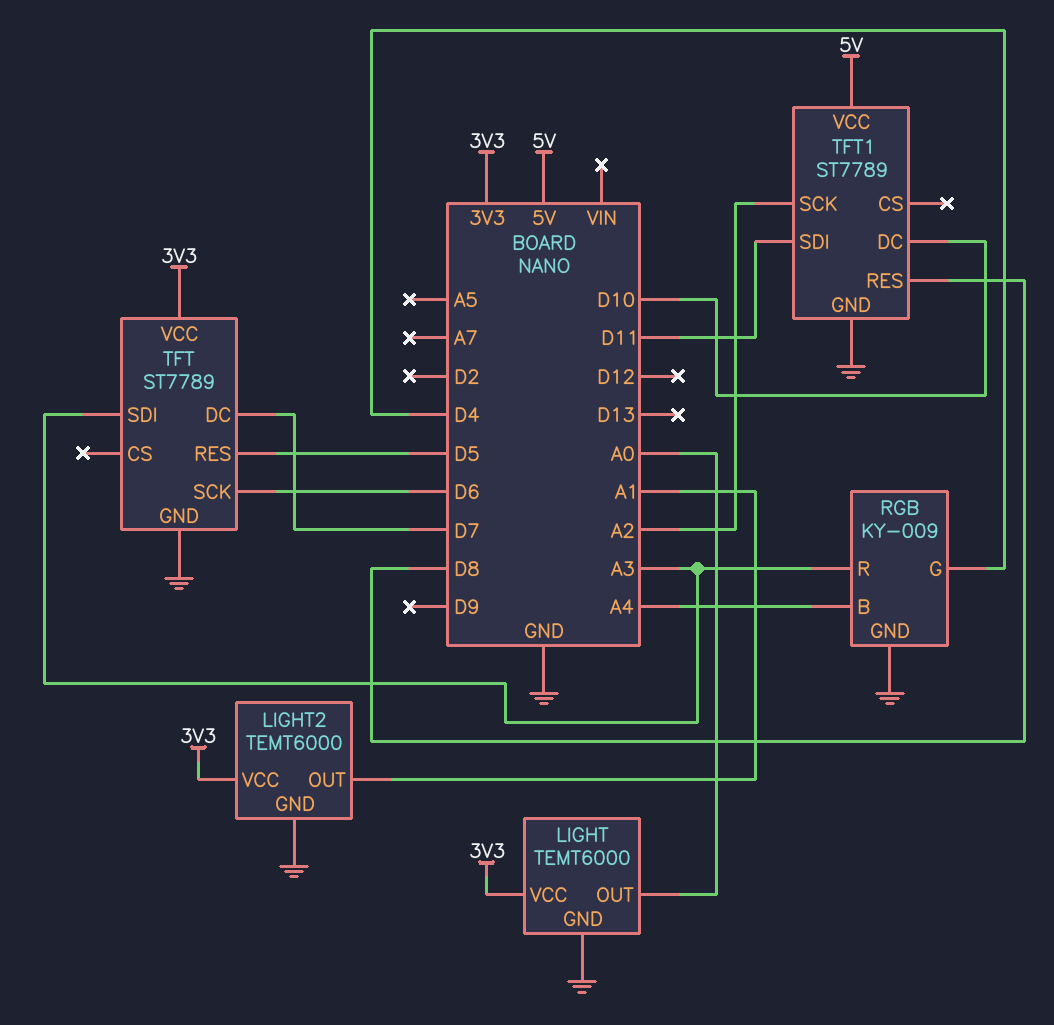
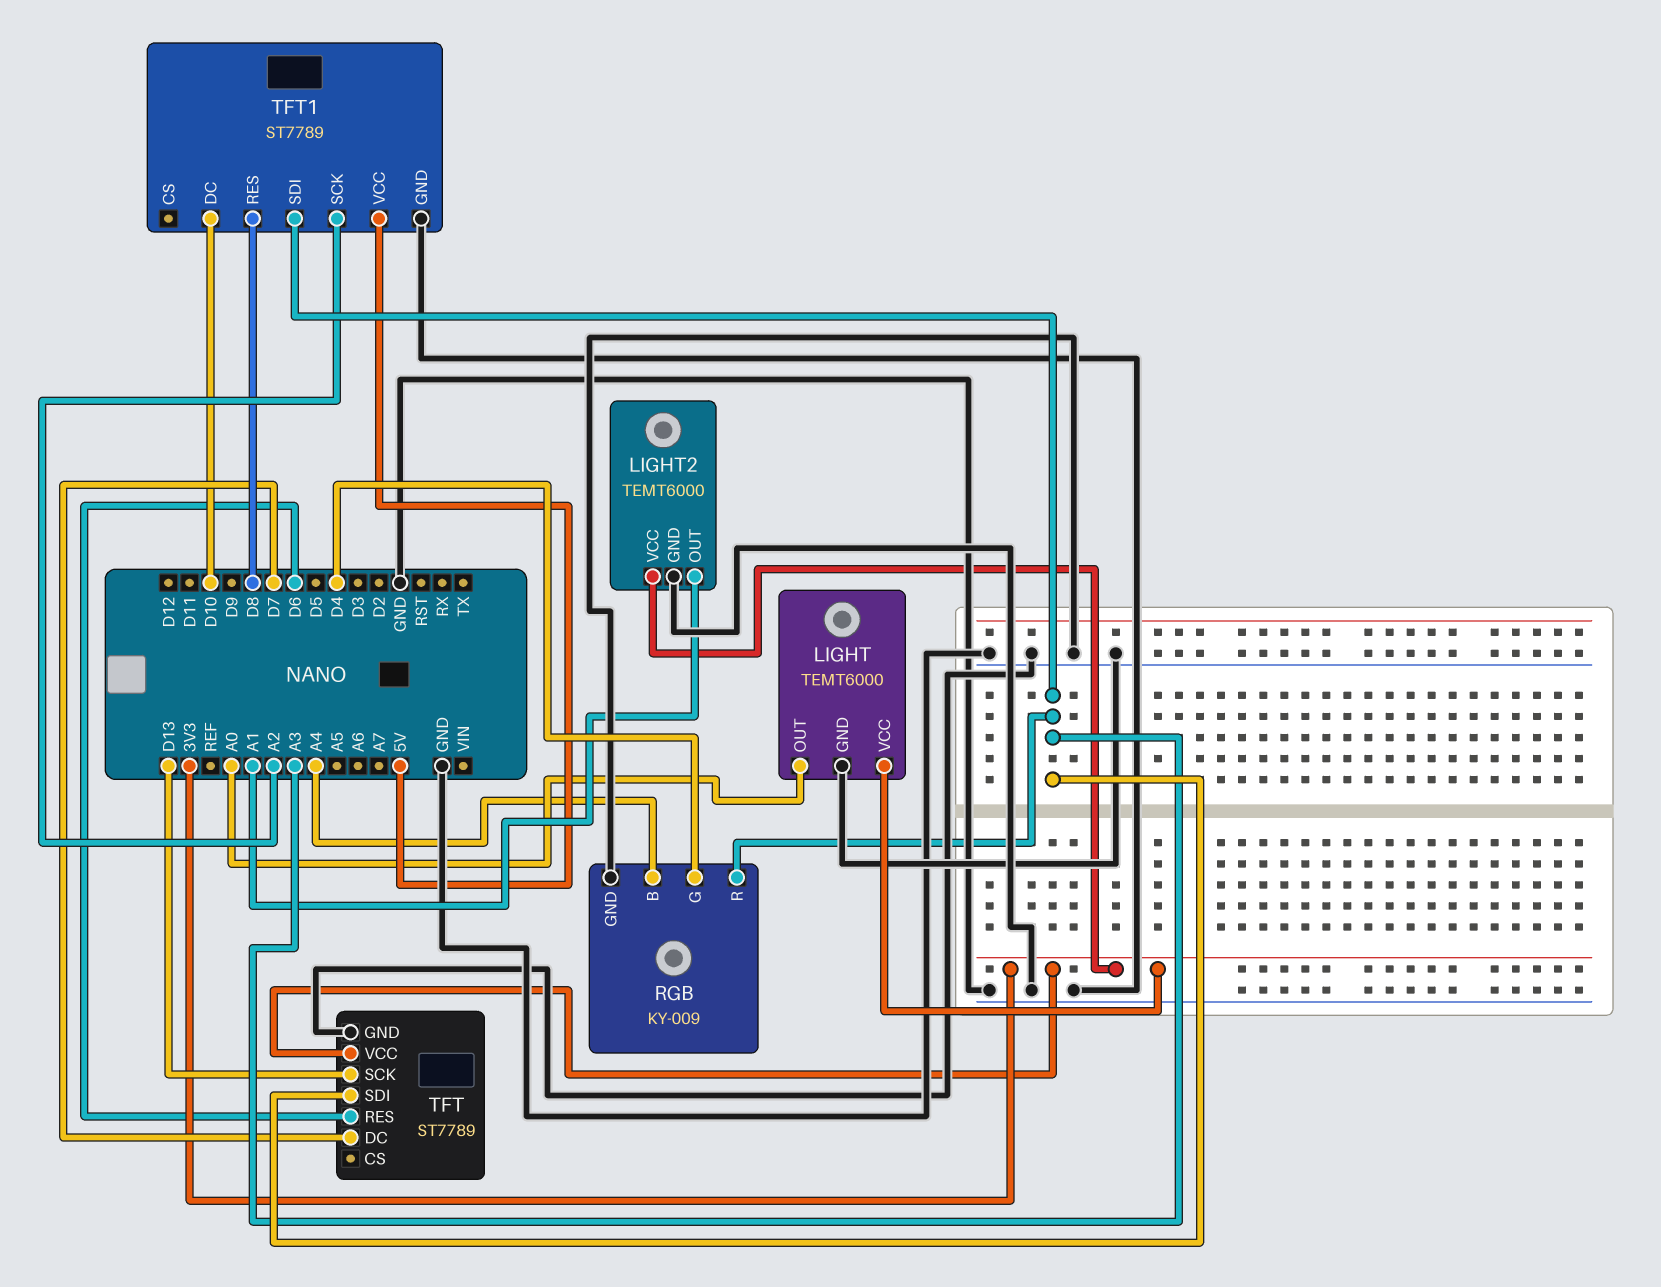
TFT pin RES: D5 -> D6
TFT pin SCK: D6 -> D13
TFT1 pin SDI: D11 -> A3

